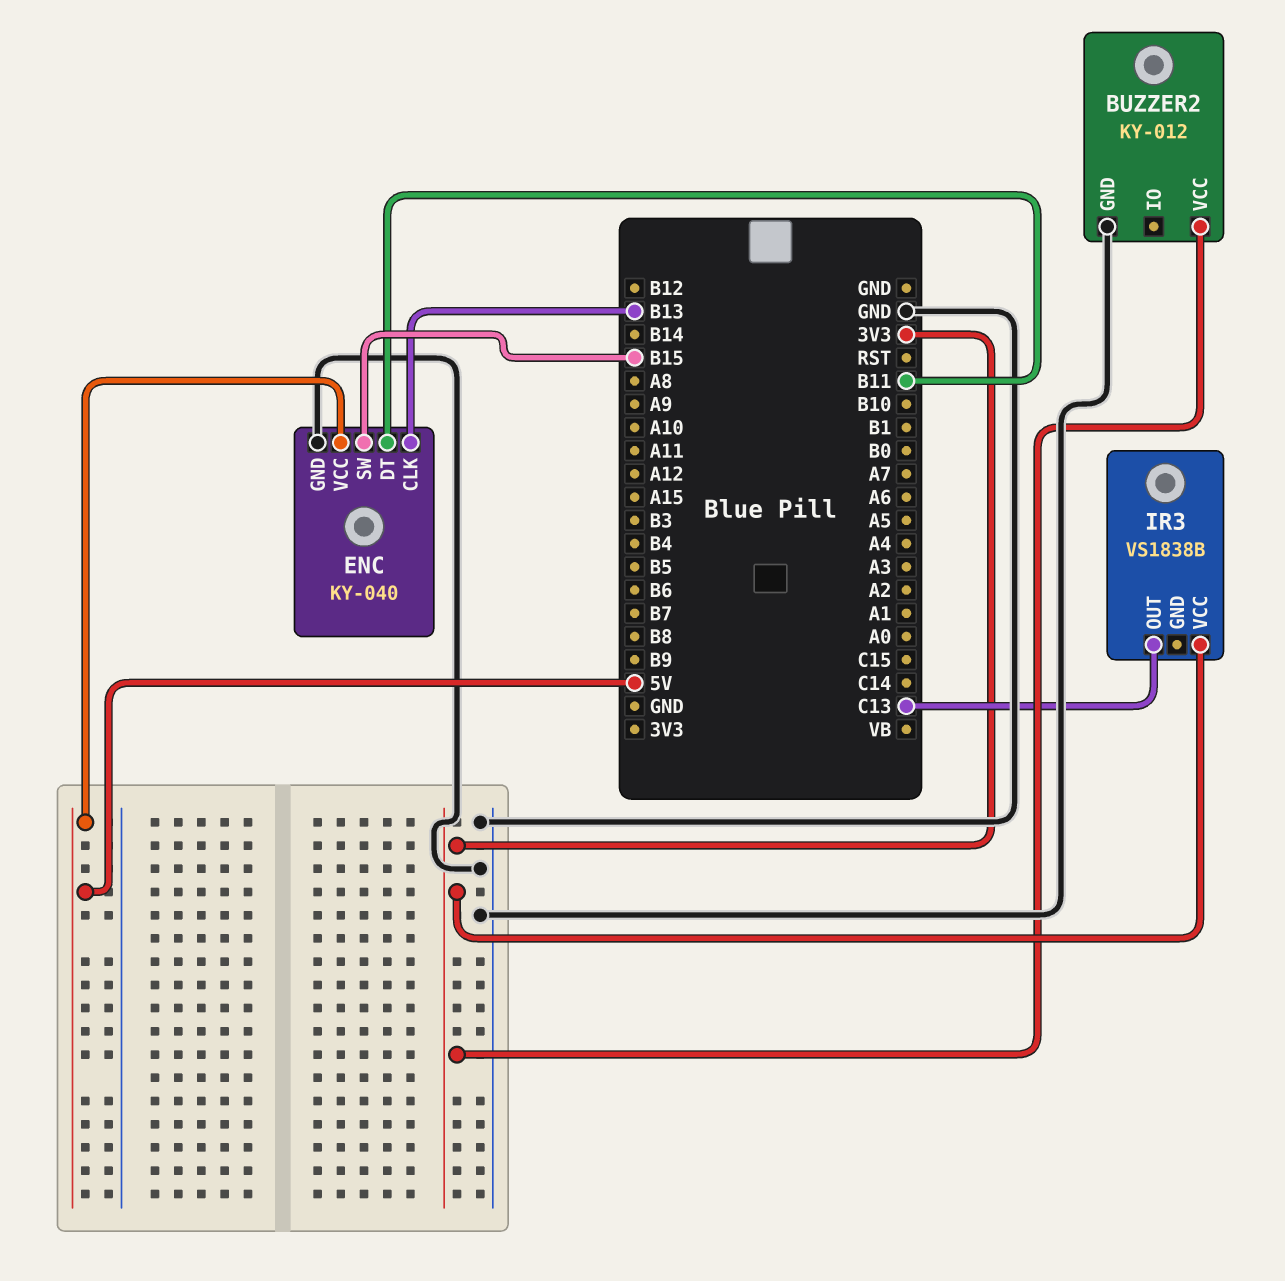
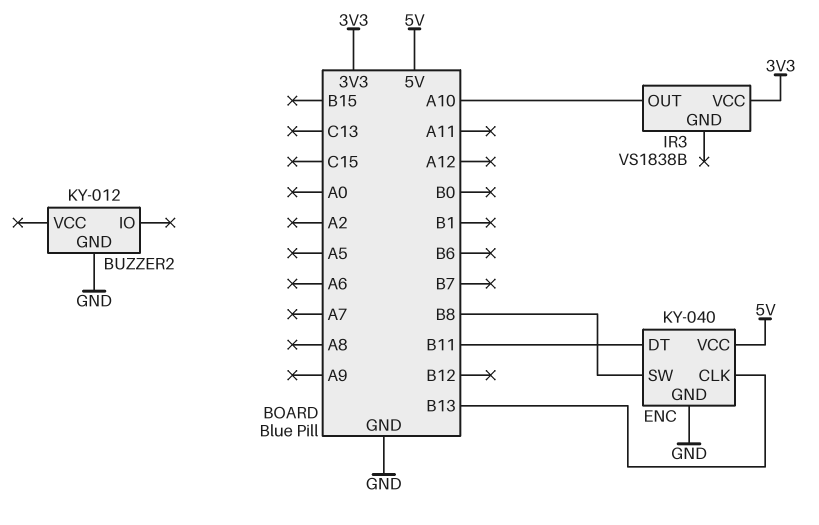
BUZZER2 pin VCC: 3V3 -> none
ENC pin SW: B15 -> B8
IR3 pin OUT: C13 -> A10

